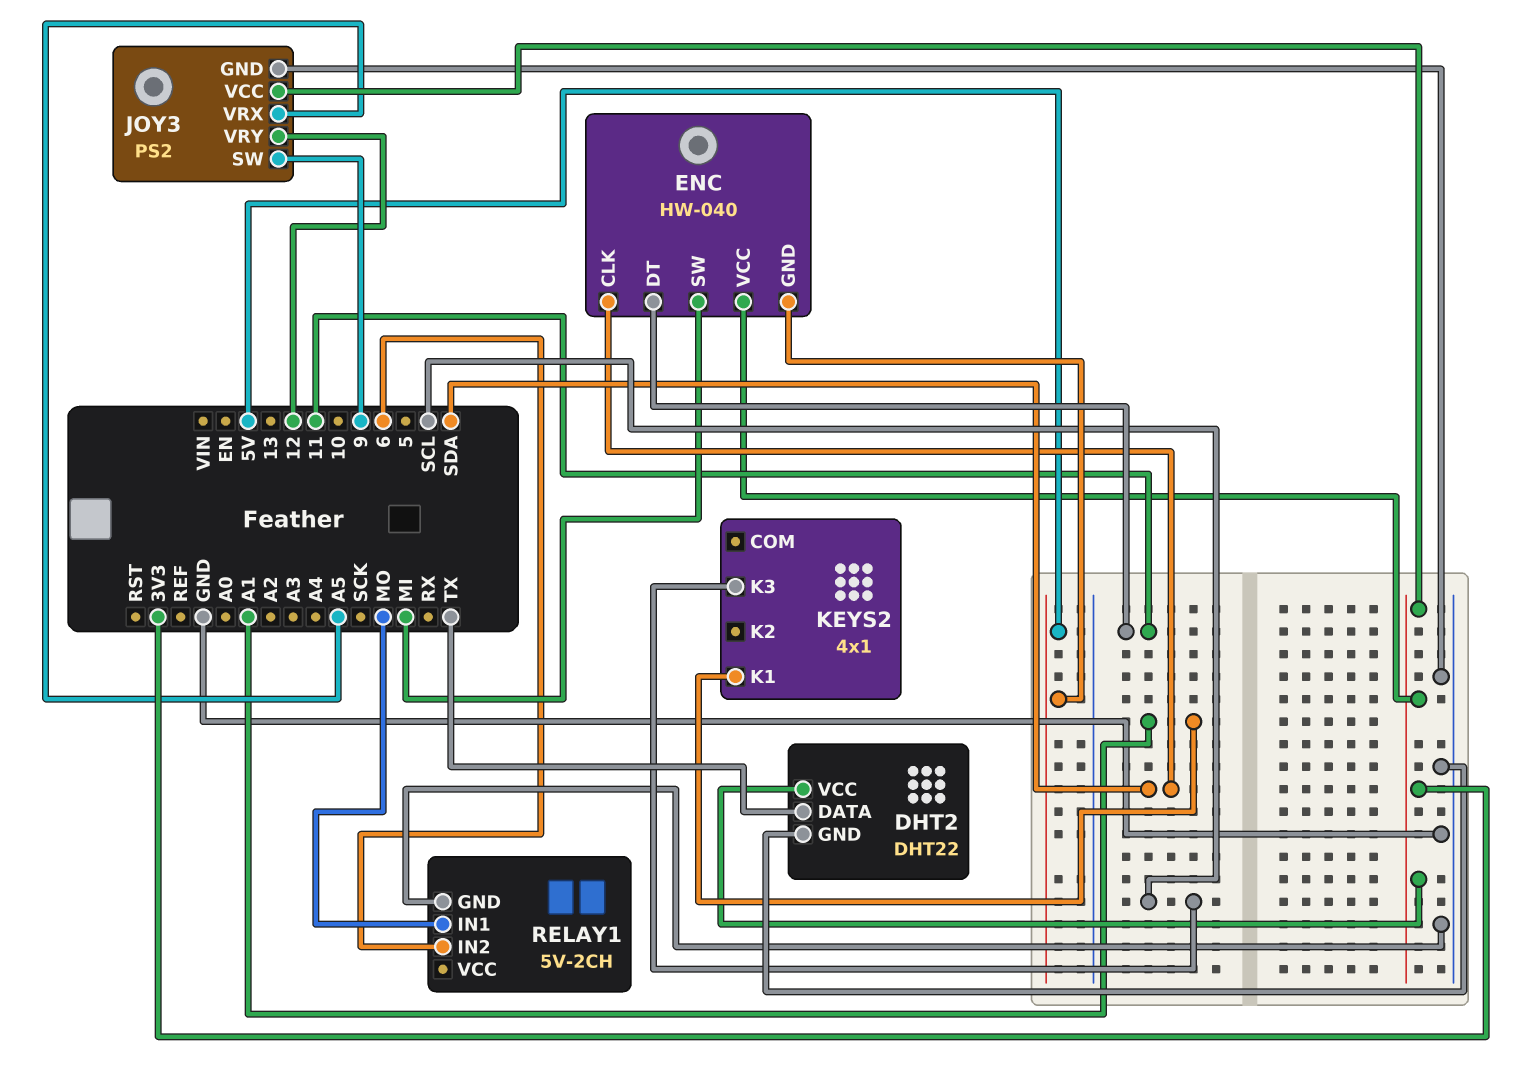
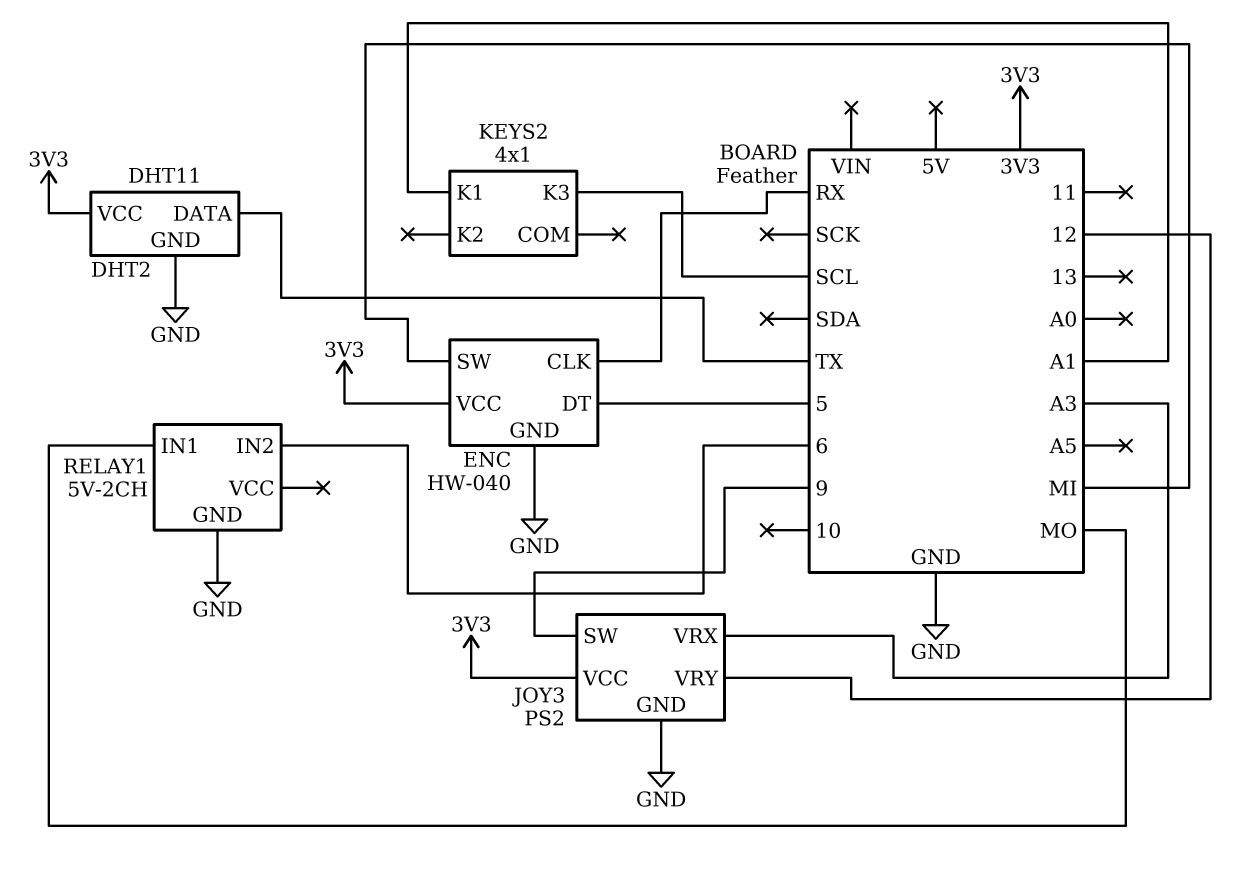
DHT2: DHT22 -> DHT11
ENC pin CLK: SDA -> RX
ENC pin DT: 11 -> 5
ENC pin GND: 5V -> GND
JOY3 pin VRX: A5 -> A3

